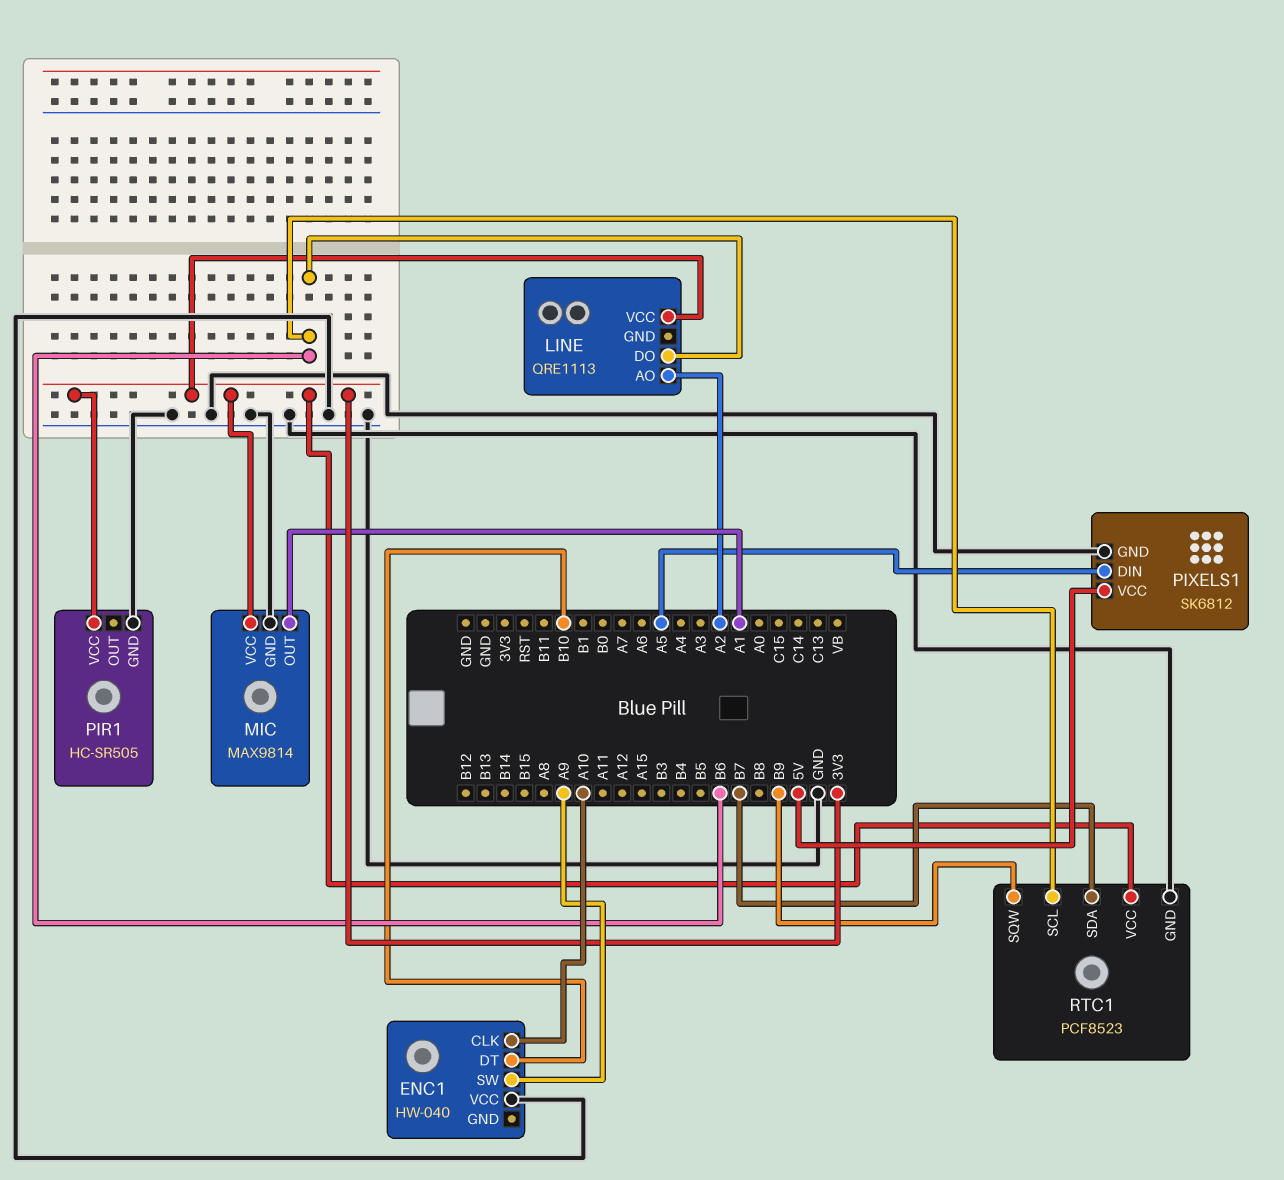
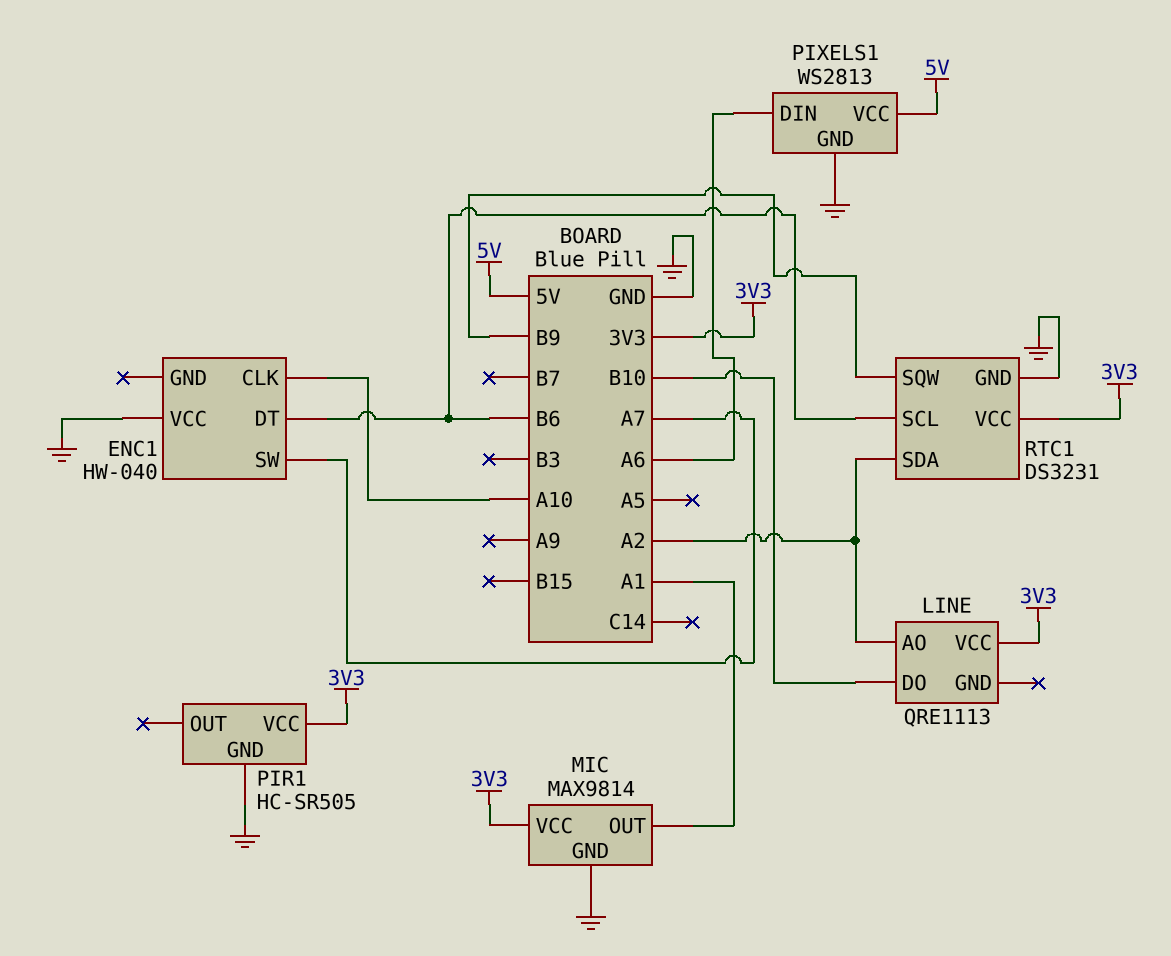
ENC1 pin DT: B10 -> B6
ENC1 pin SW: A9 -> A7
LINE pin DO: B6 -> B10
PIXELS1: SK6812 -> WS2813
PIXELS1 pin DIN: A5 -> A6
RTC1: PCF8523 -> DS3231
RTC1 pin SDA: B7 -> A2

